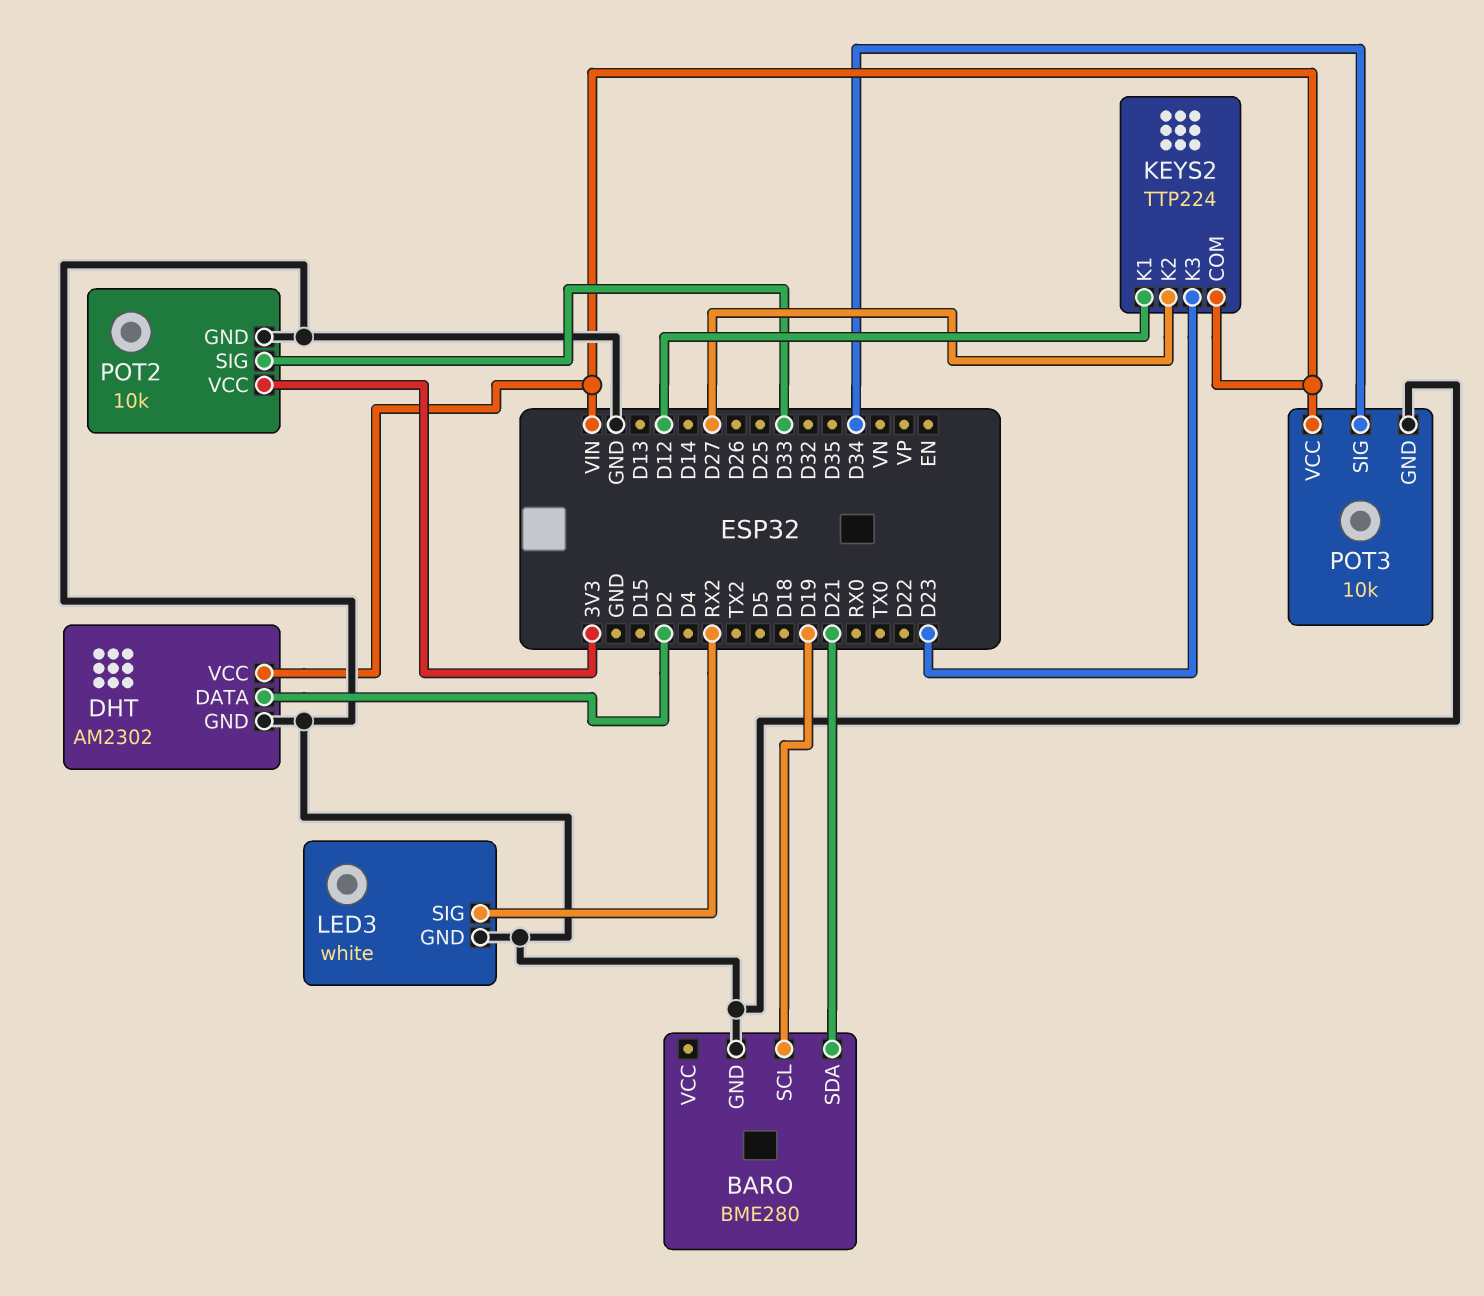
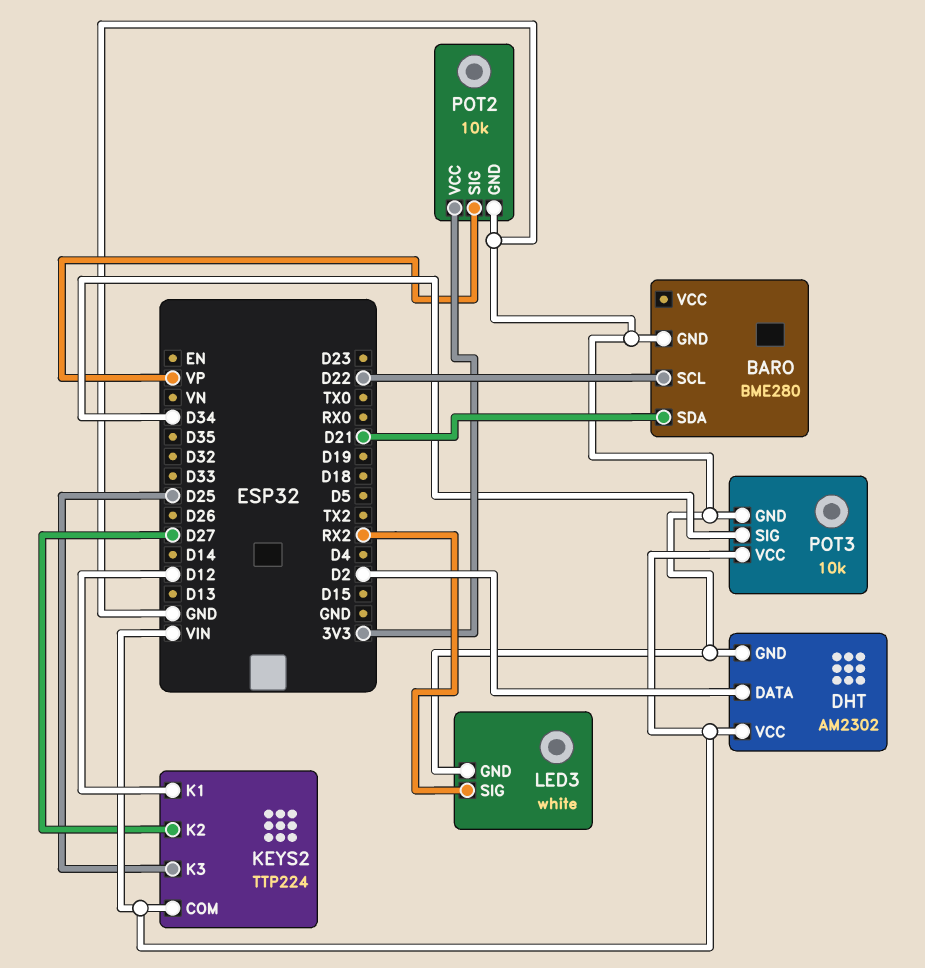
BARO pin SCL: D19 -> D22
KEYS2 pin K3: D23 -> D25
POT2 pin SIG: D33 -> VP

